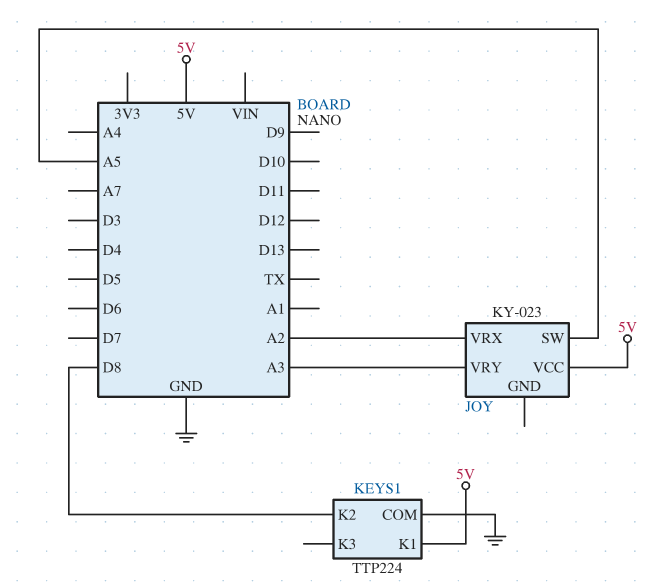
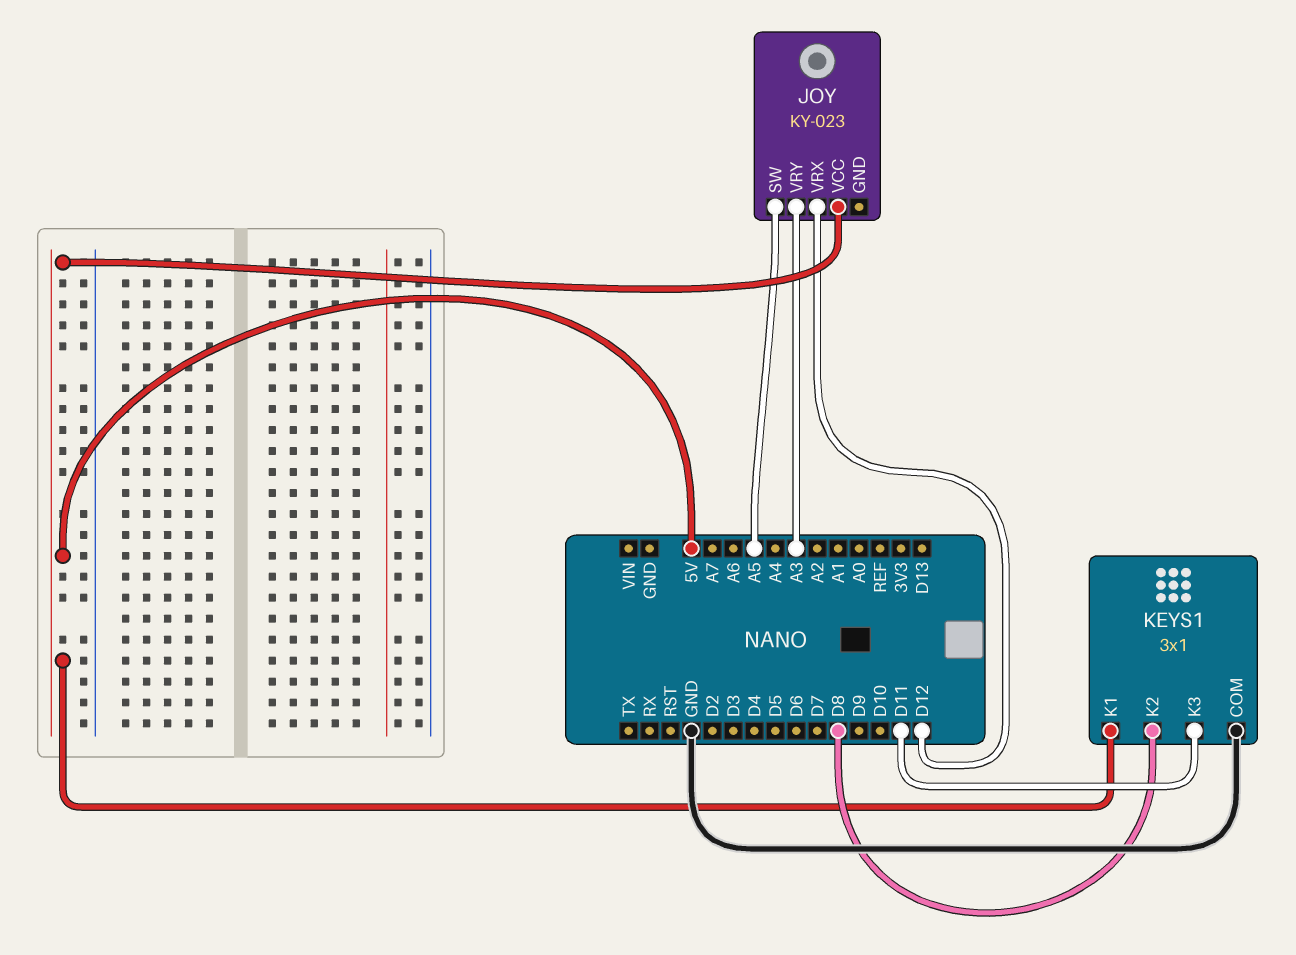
JOY pin VRX: A2 -> D12
KEYS1: TTP224 -> 3x1
KEYS1 pin K3: none -> D11

